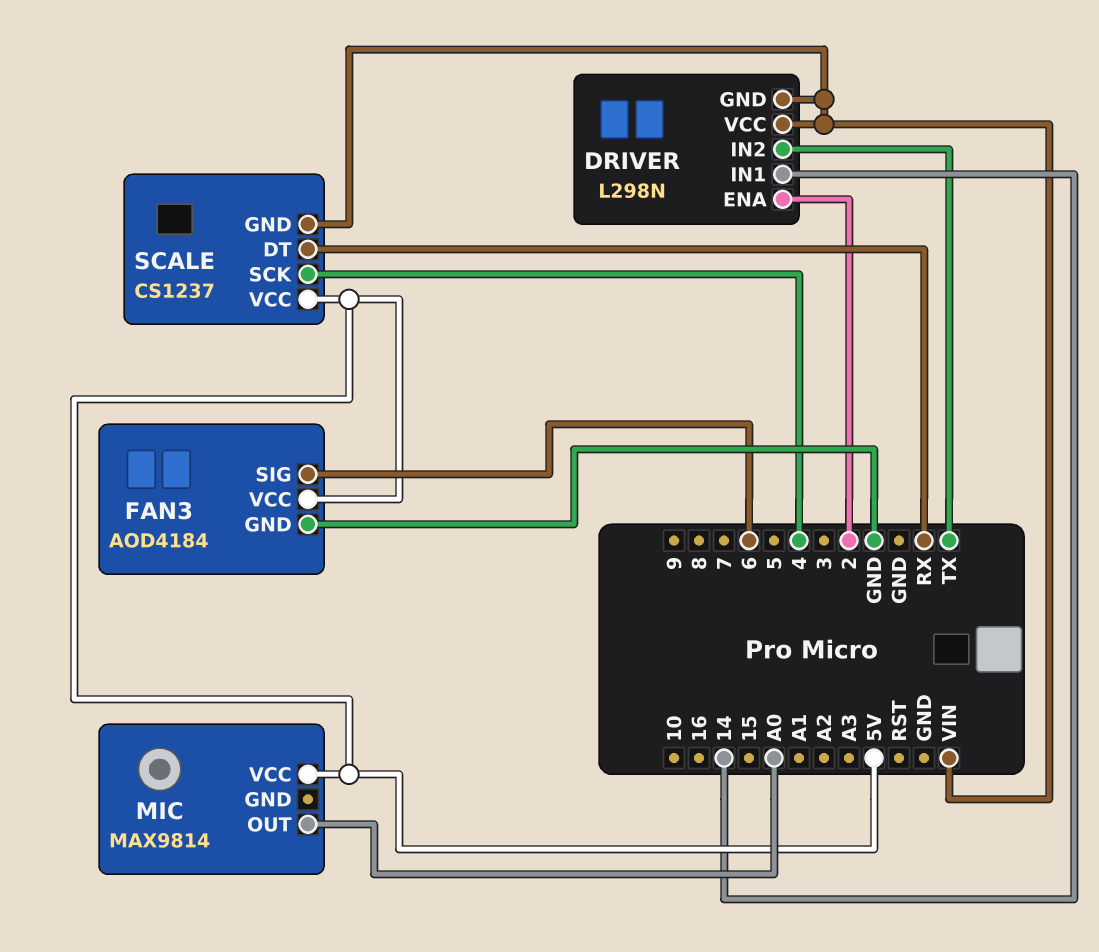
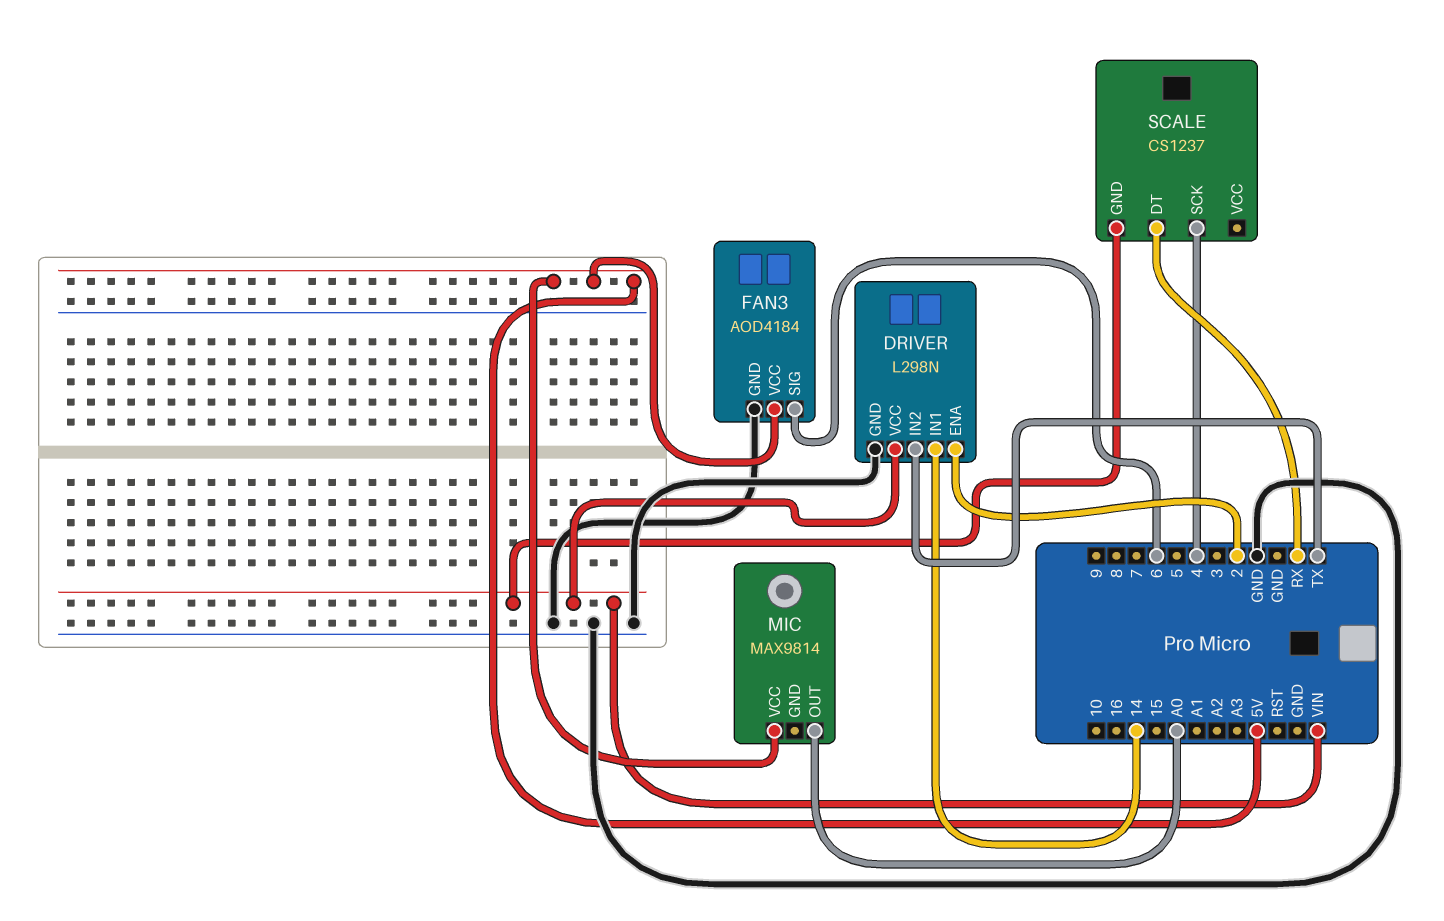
DRIVER pin GND: VIN -> GND
SCALE pin VCC: 5V -> none

